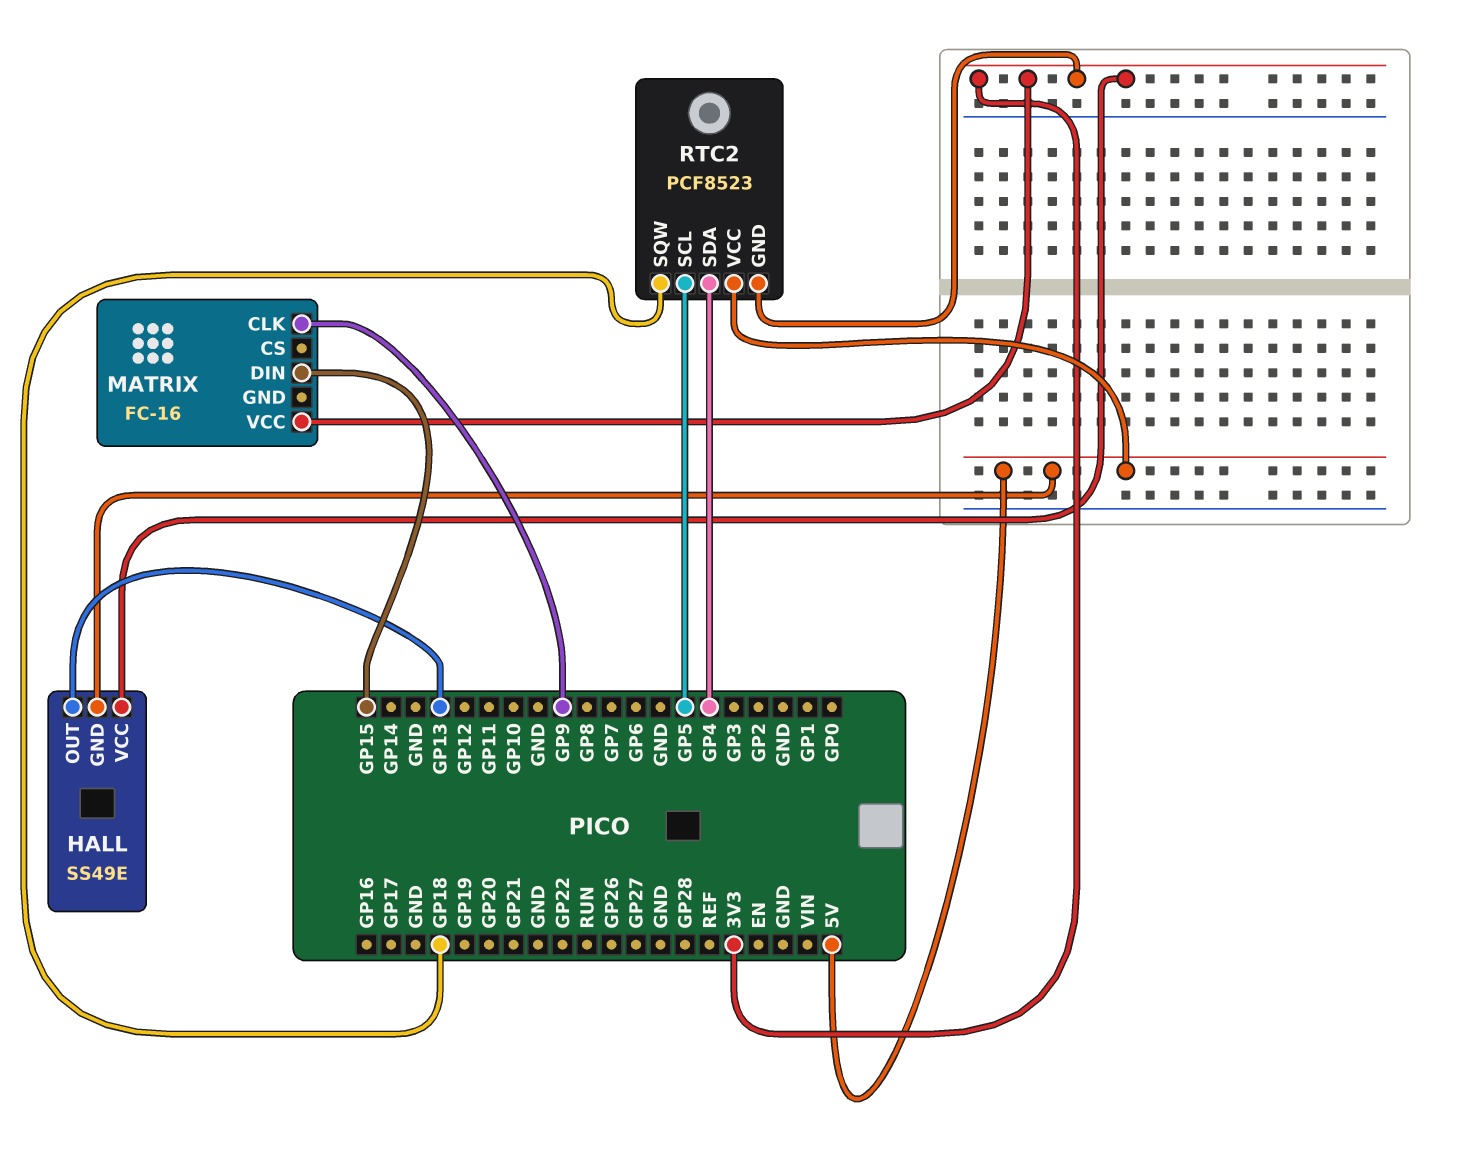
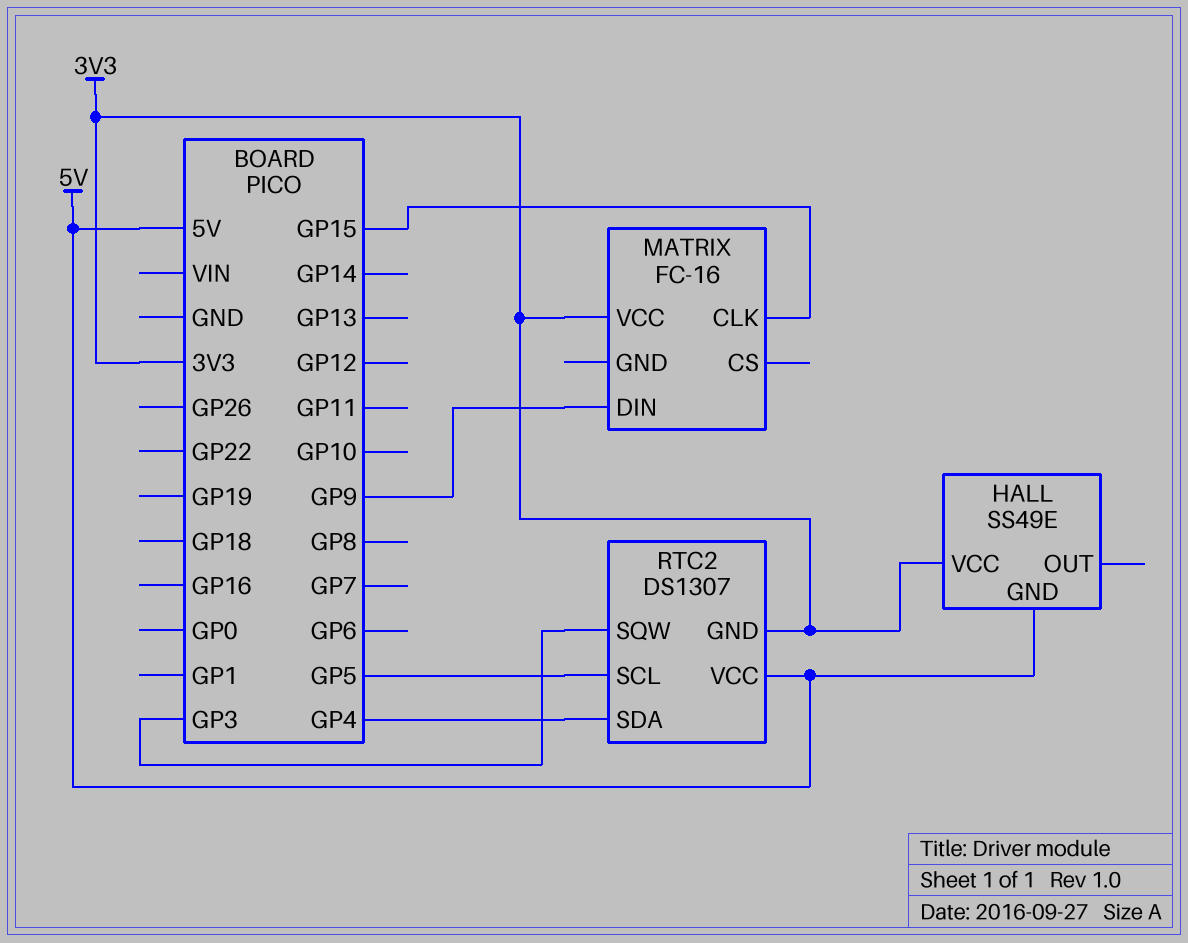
HALL pin OUT: GP13 -> none
MATRIX pin CLK: GP9 -> GP15
MATRIX pin DIN: GP15 -> GP9
RTC2: PCF8523 -> DS1307
RTC2 pin SQW: GP18 -> GP3

